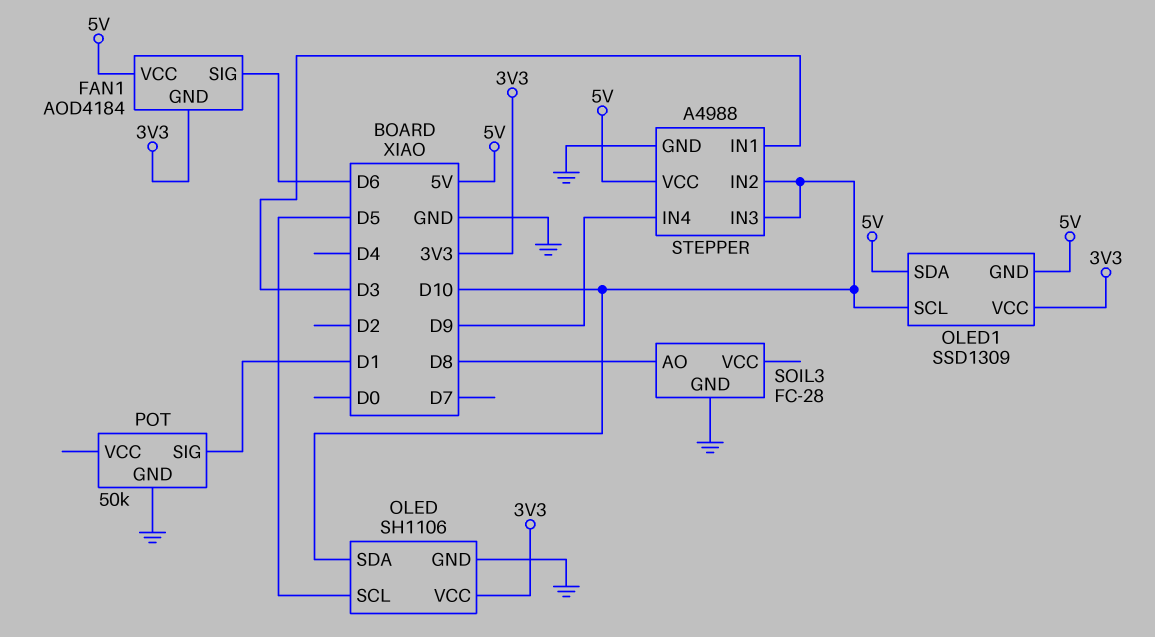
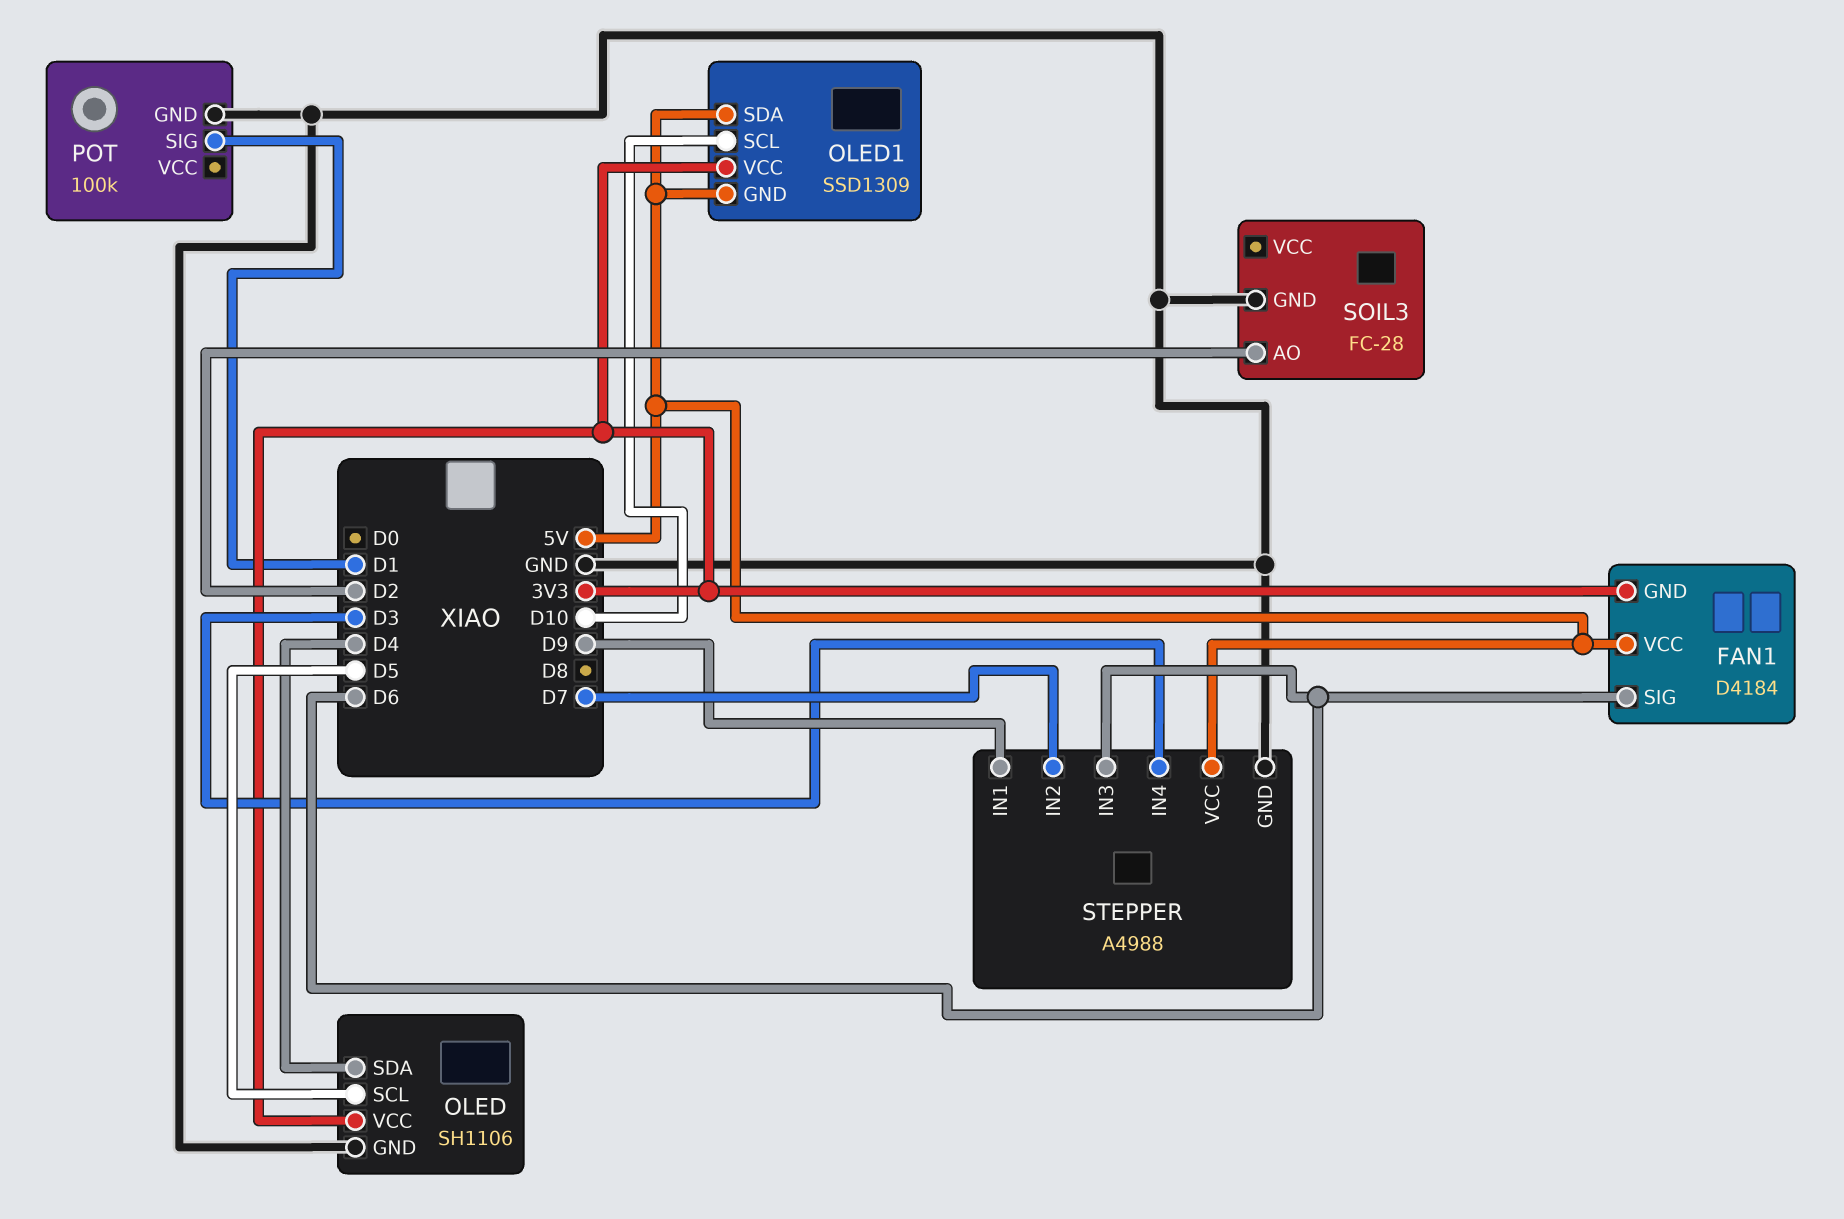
FAN1: AOD4184 -> D4184
OLED pin SDA: D10 -> D4
POT: 50k -> 100k
SOIL3 pin AO: D8 -> D2
STEPPER pin IN1: D3 -> D9
STEPPER pin IN2: D10 -> D7
STEPPER pin IN3: D10 -> D6
STEPPER pin IN4: D9 -> D3

